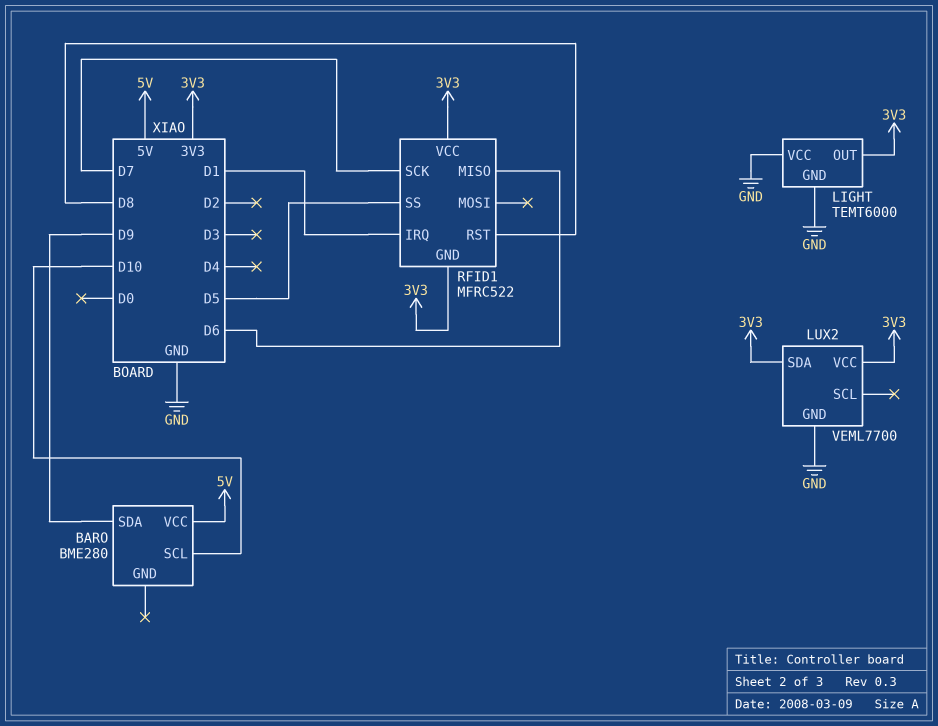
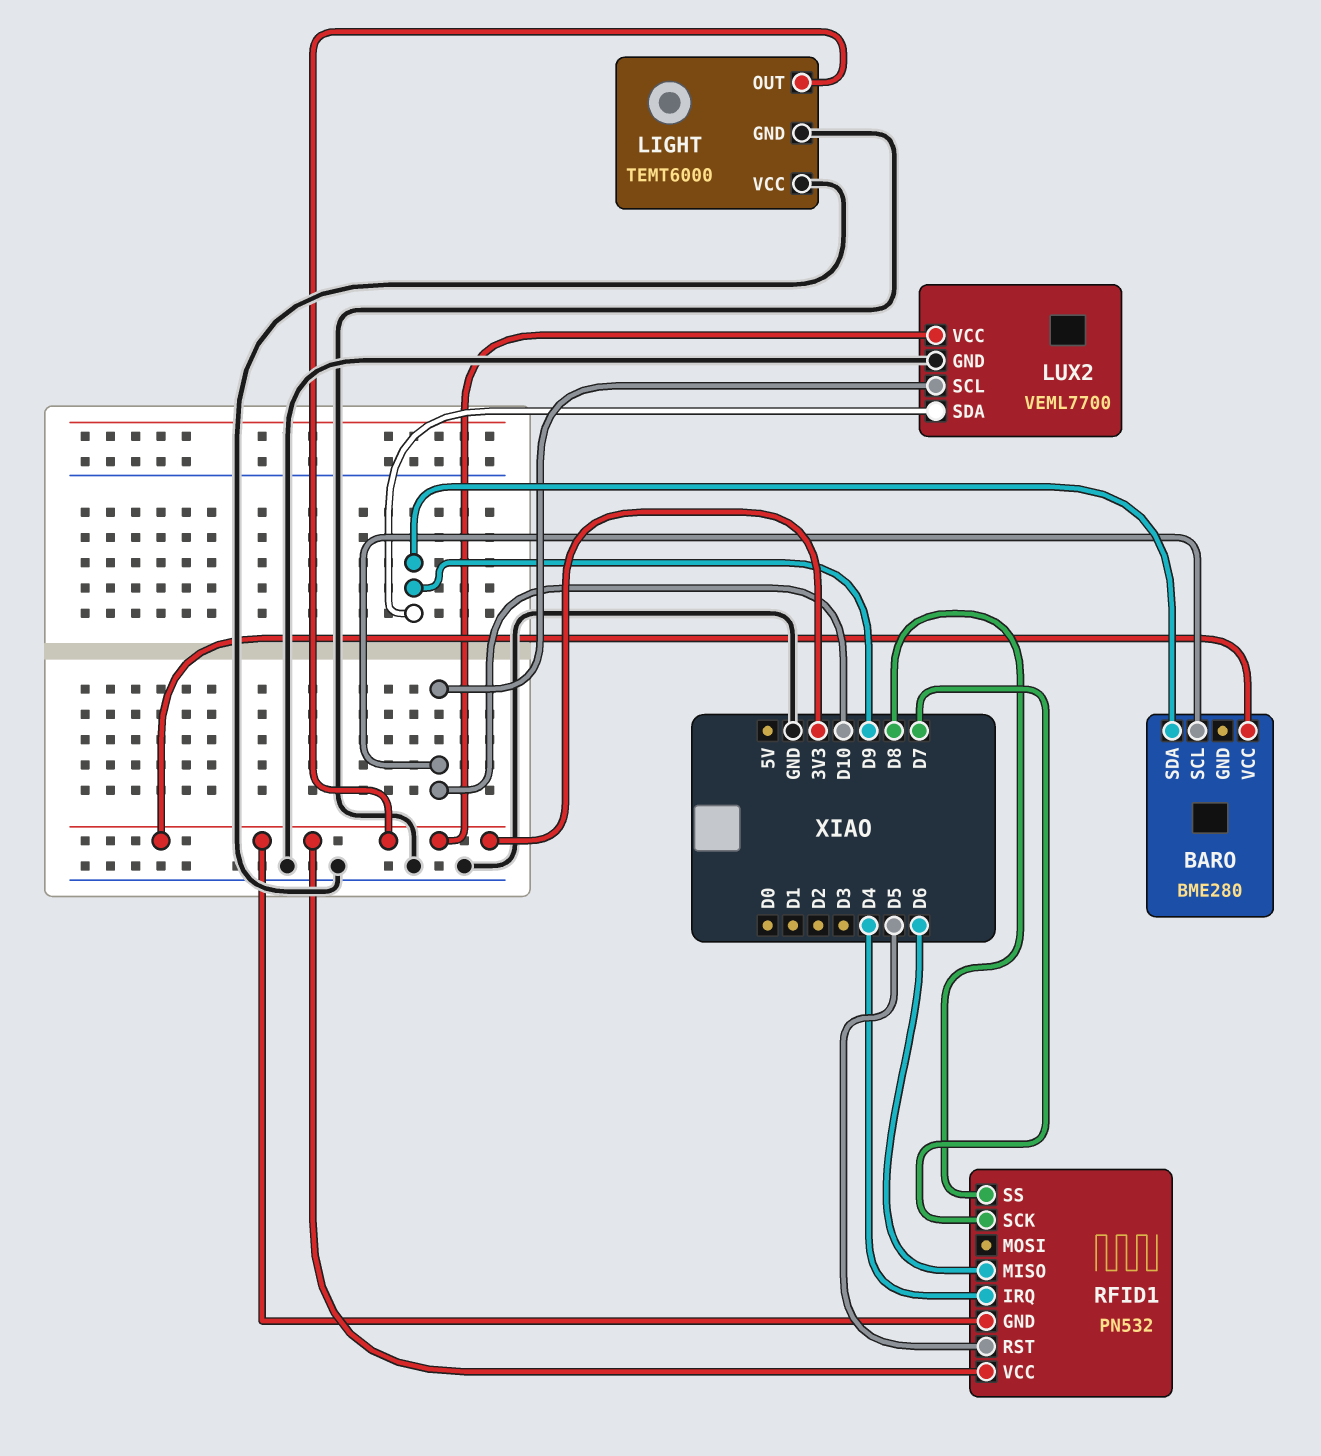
BARO pin VCC: 5V -> 3V3
LUX2 pin SCL: none -> D10
LUX2 pin SDA: 3V3 -> D9
RFID1: MFRC522 -> PN532
RFID1 pin IRQ: D1 -> D4
RFID1 pin RST: D8 -> D5
RFID1 pin SS: D5 -> D8

